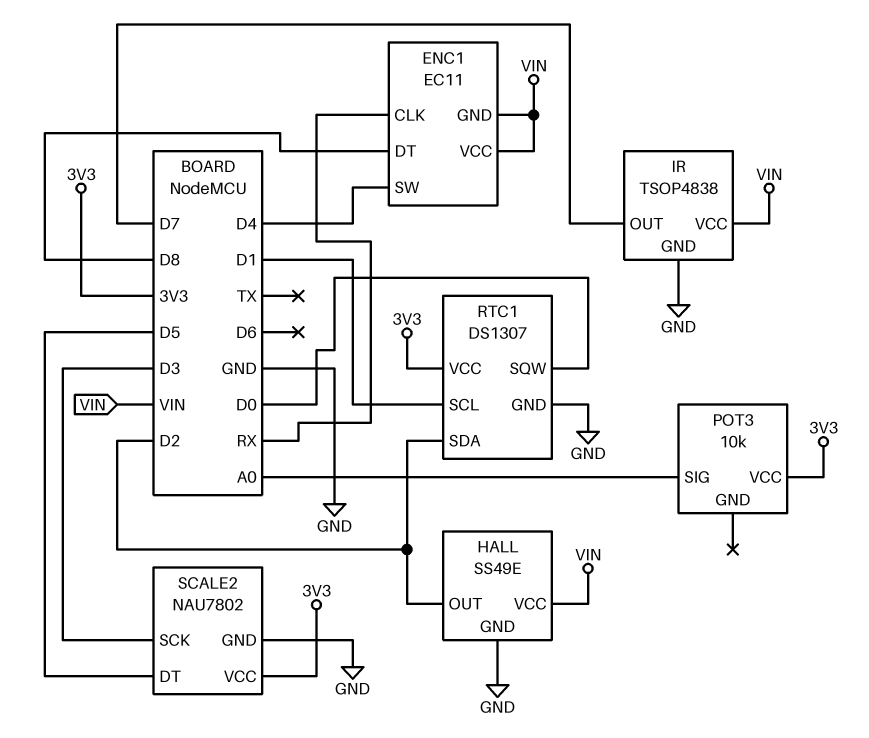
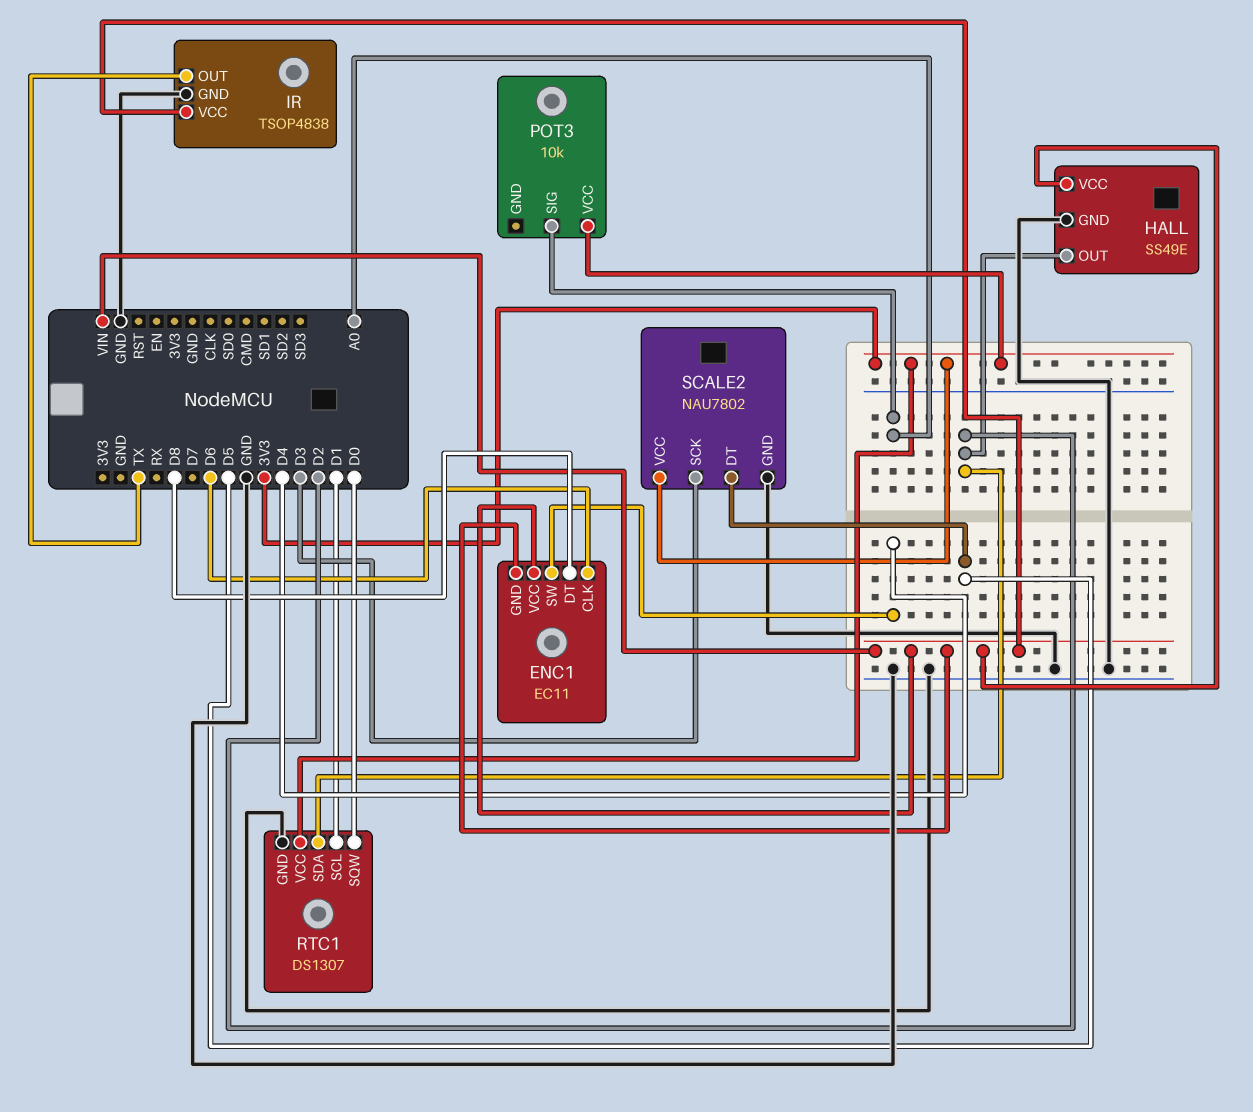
ENC1 pin CLK: RX -> D6
IR pin OUT: D7 -> TX

